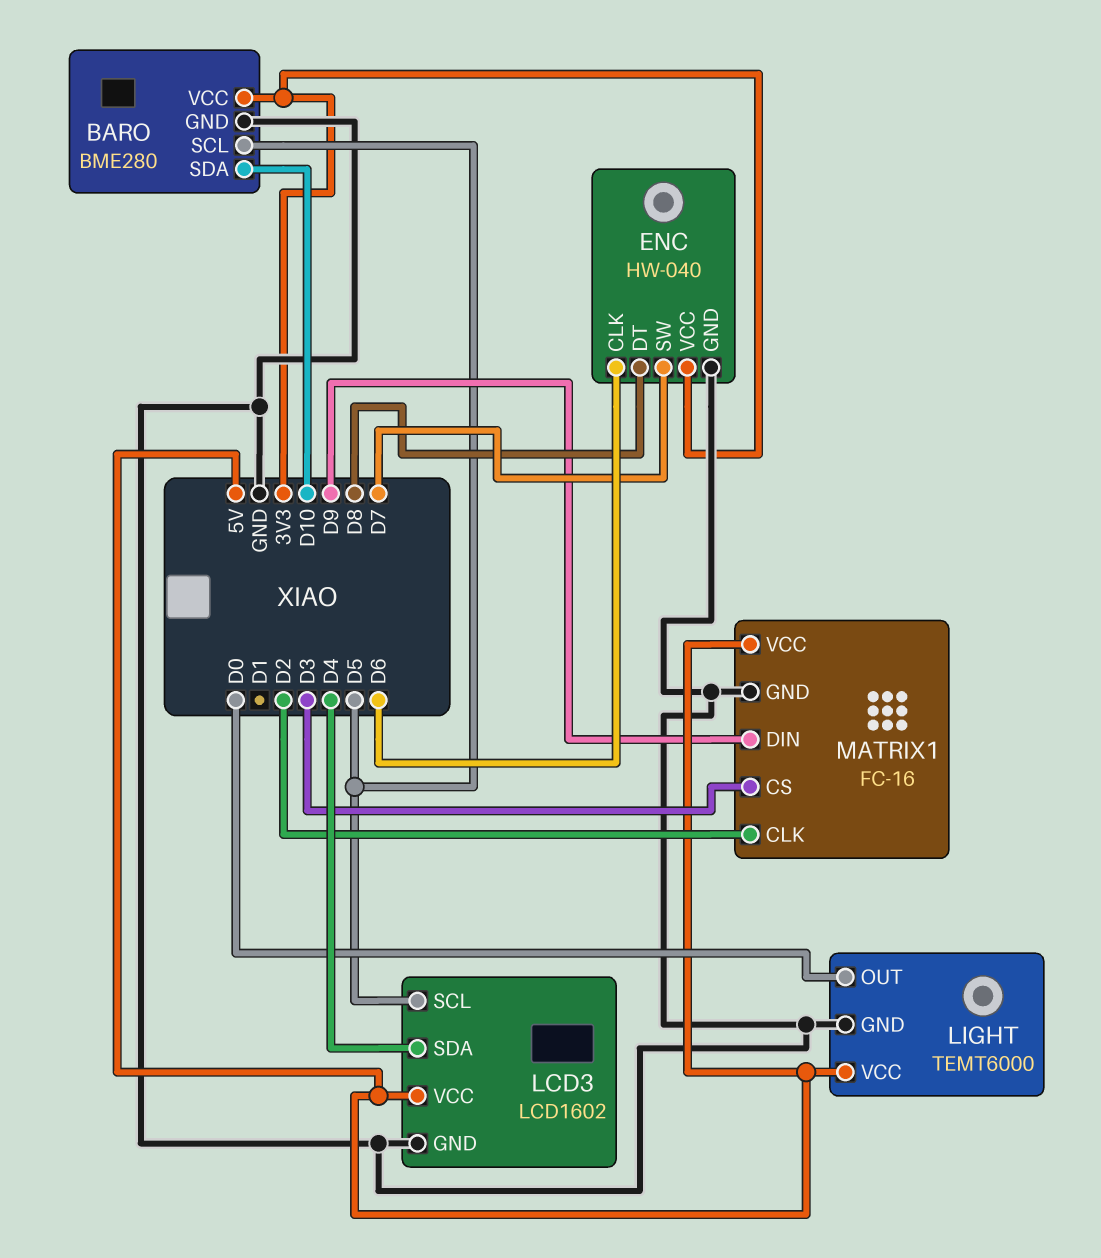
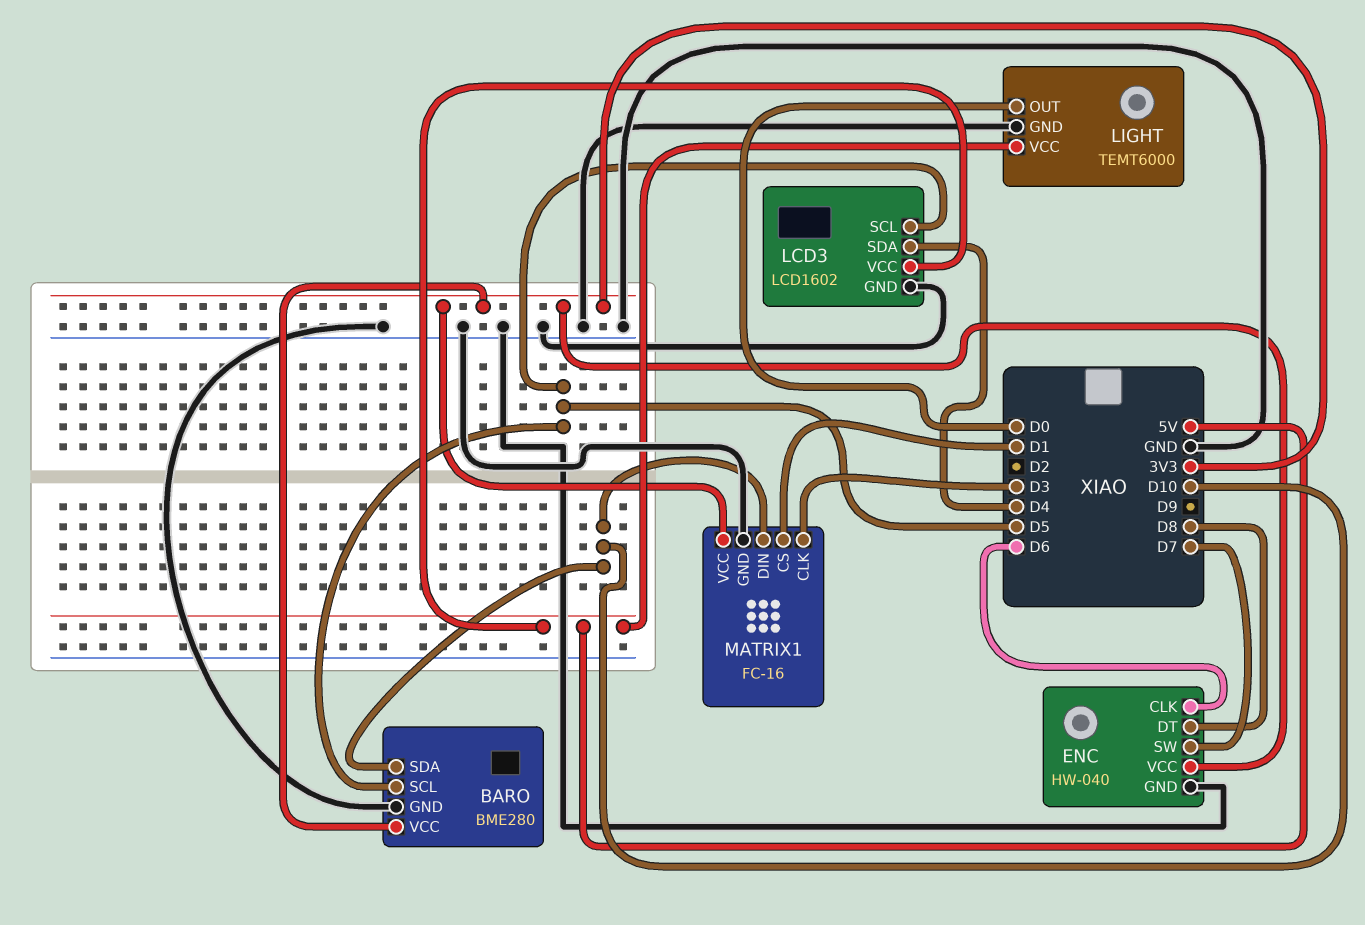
MATRIX1 pin CLK: D2 -> D3
MATRIX1 pin CS: D3 -> D1
MATRIX1 pin DIN: D9 -> D10
MATRIX1 pin VCC: 5V -> 3V3

